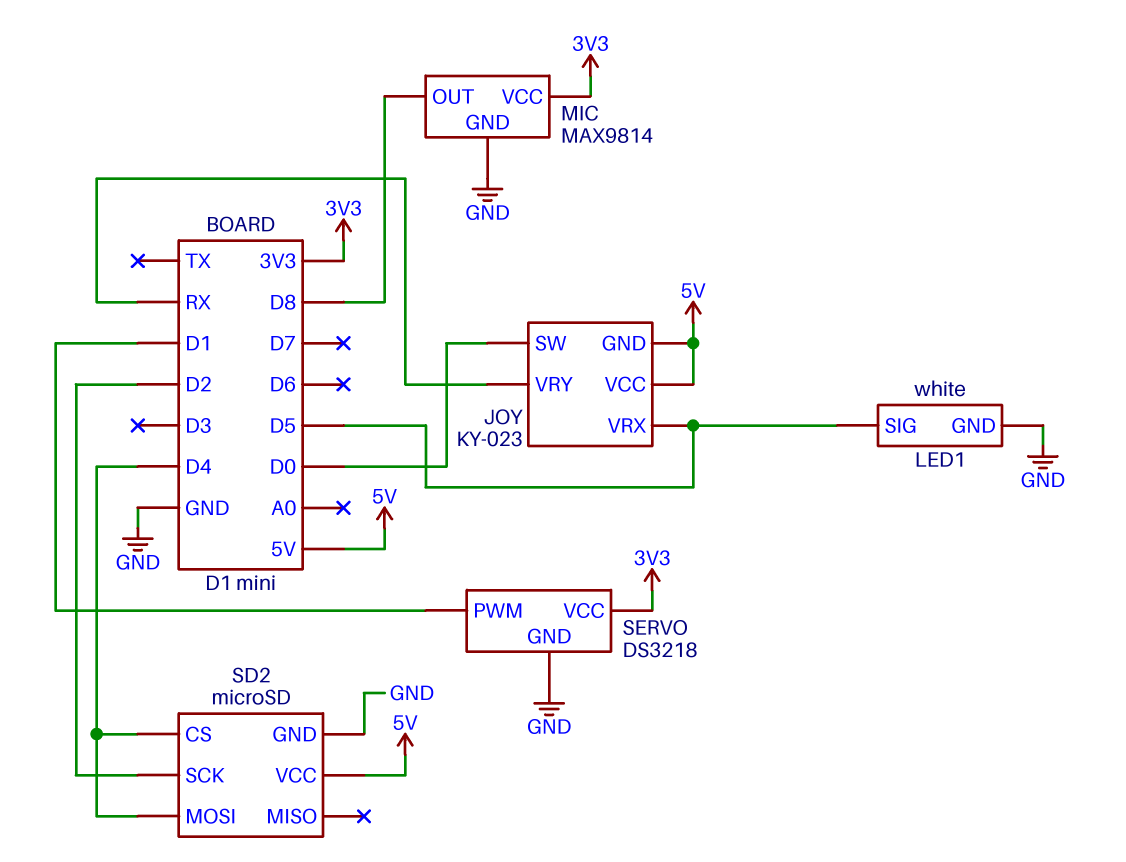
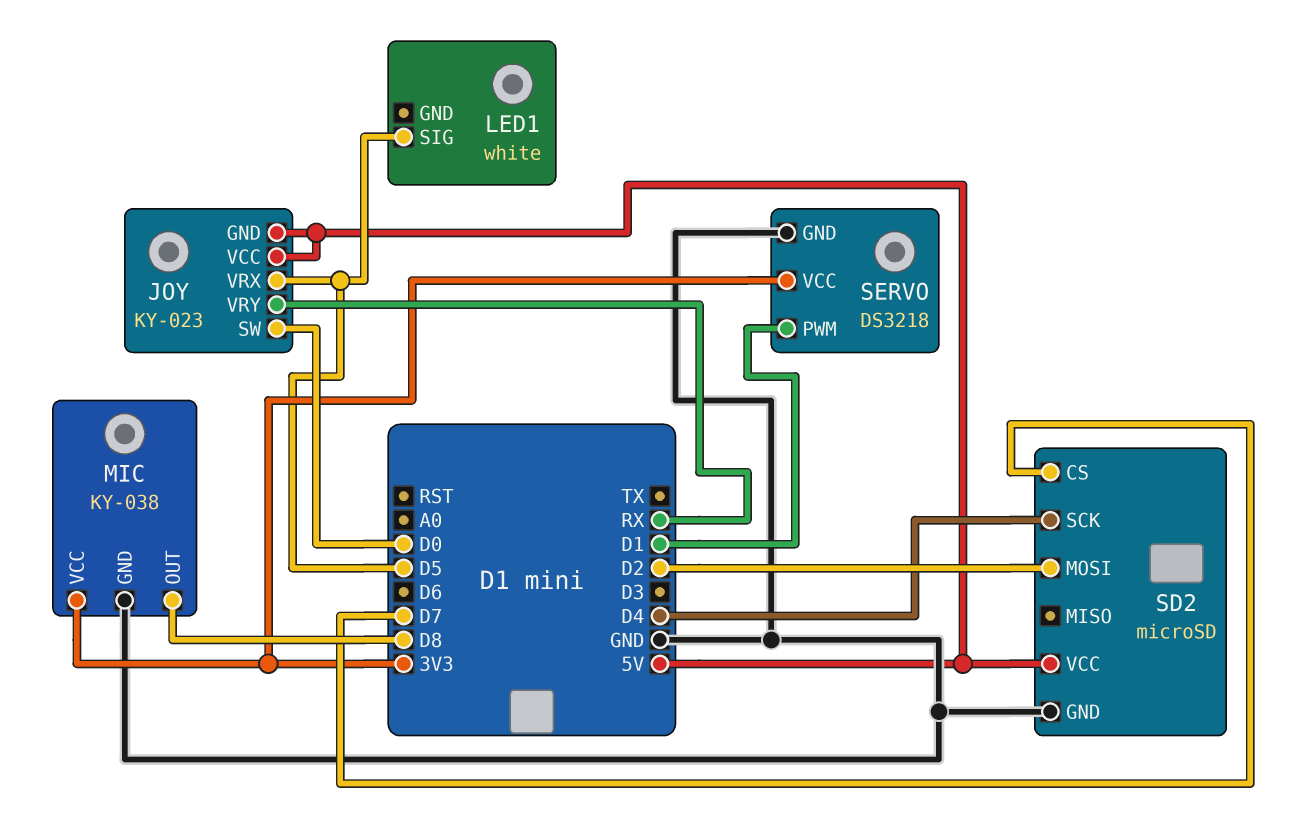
LED1 pin GND: GND -> none
MIC: MAX9814 -> KY-038
SD2 pin CS: D4 -> D7
SD2 pin MOSI: D4 -> D2
SD2 pin SCK: D2 -> D4

